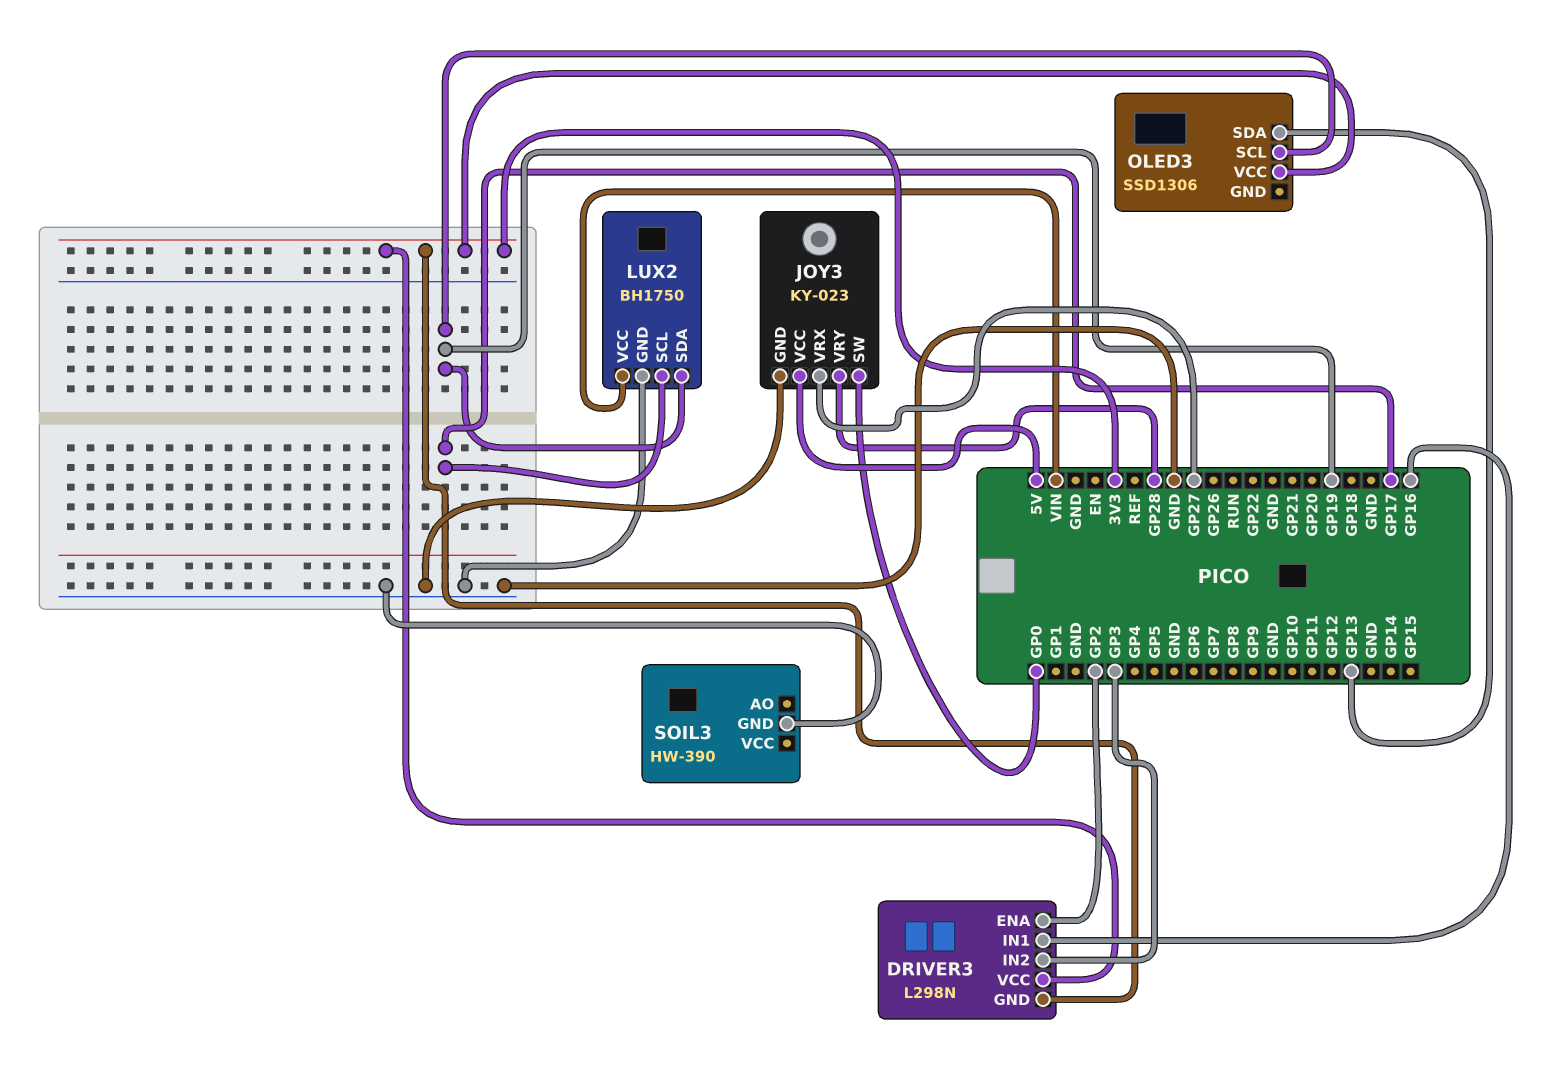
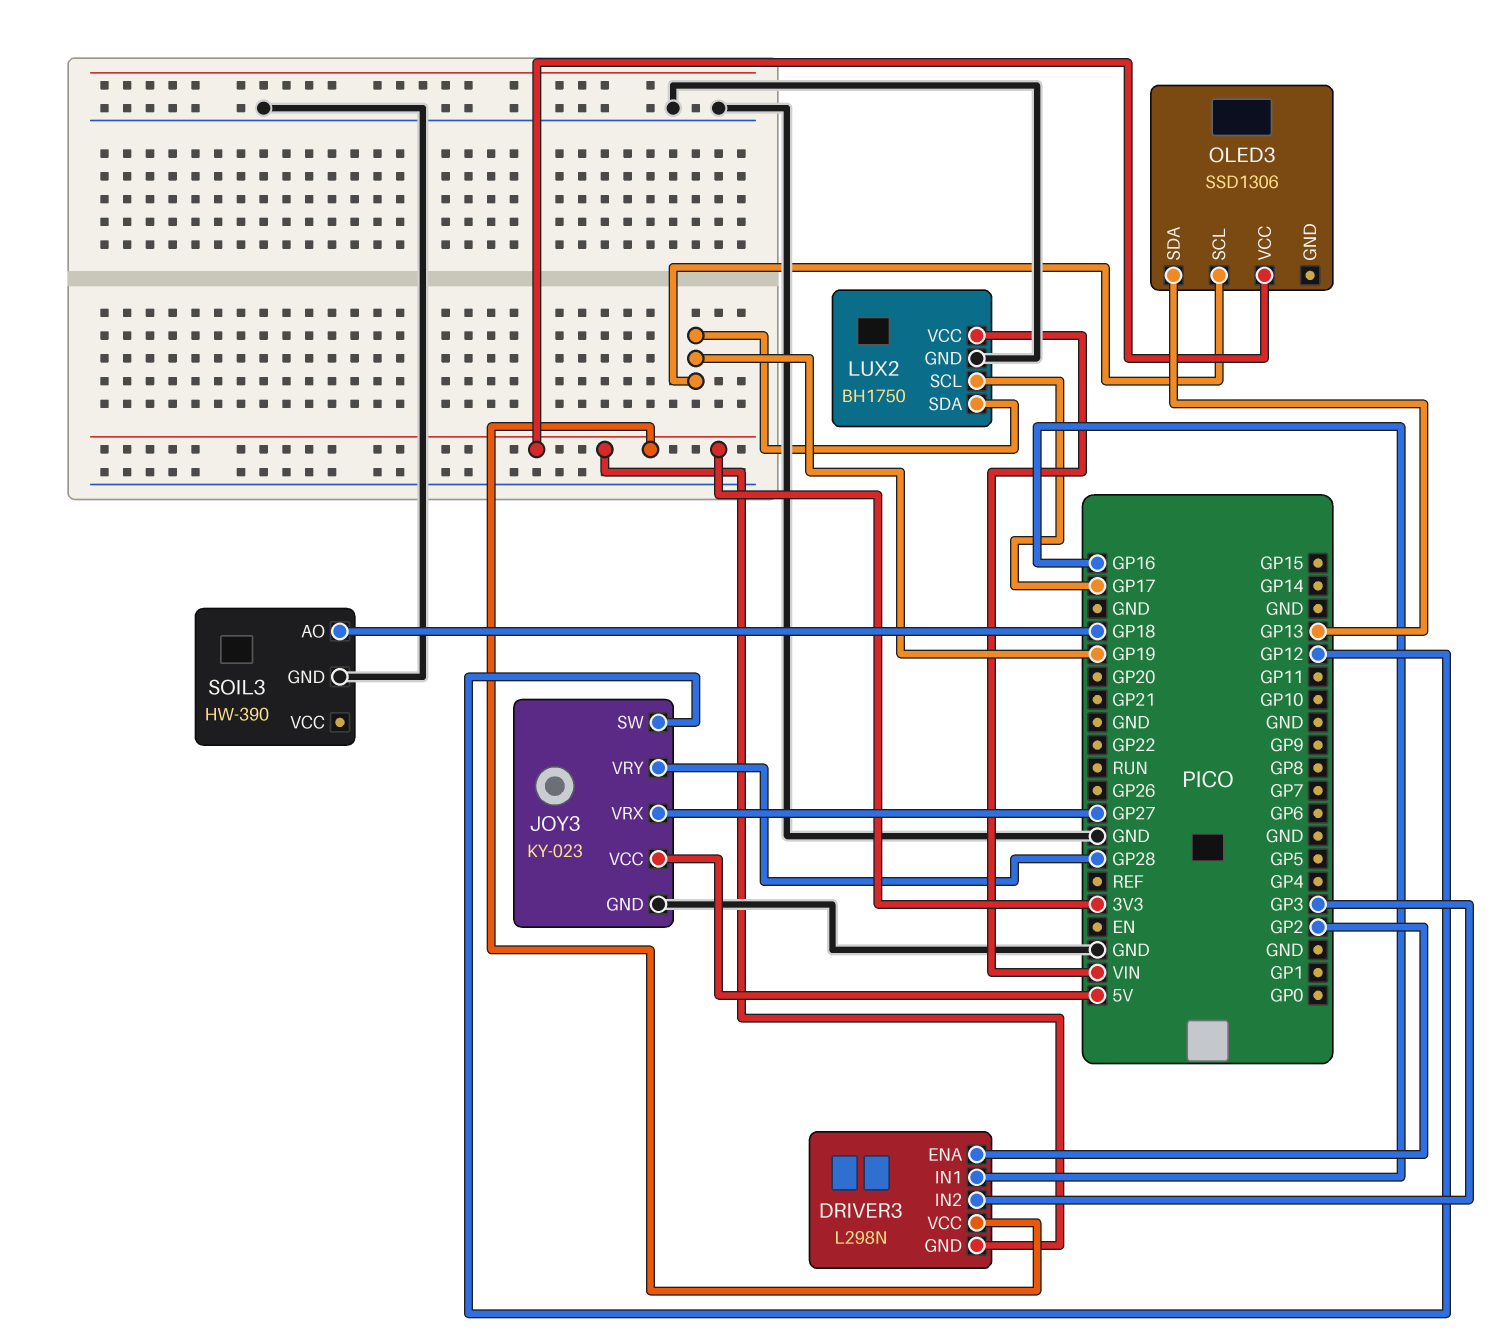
JOY3 pin SW: GP0 -> GP12
SOIL3 pin AO: none -> GP18

